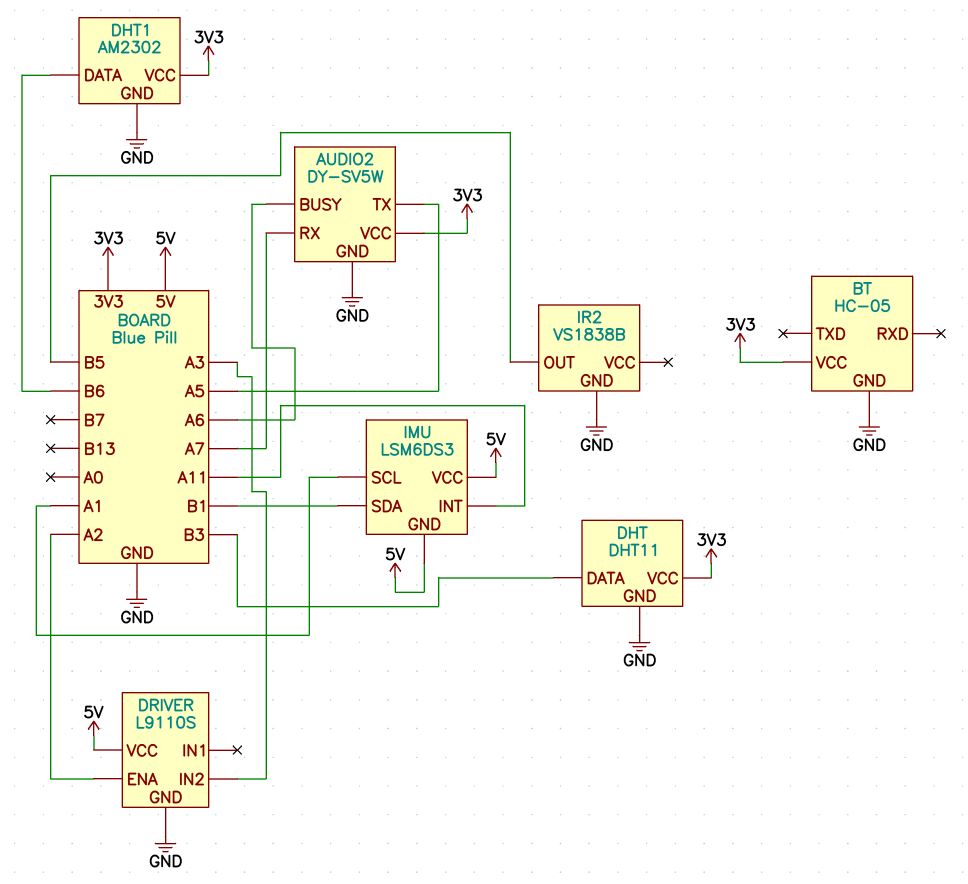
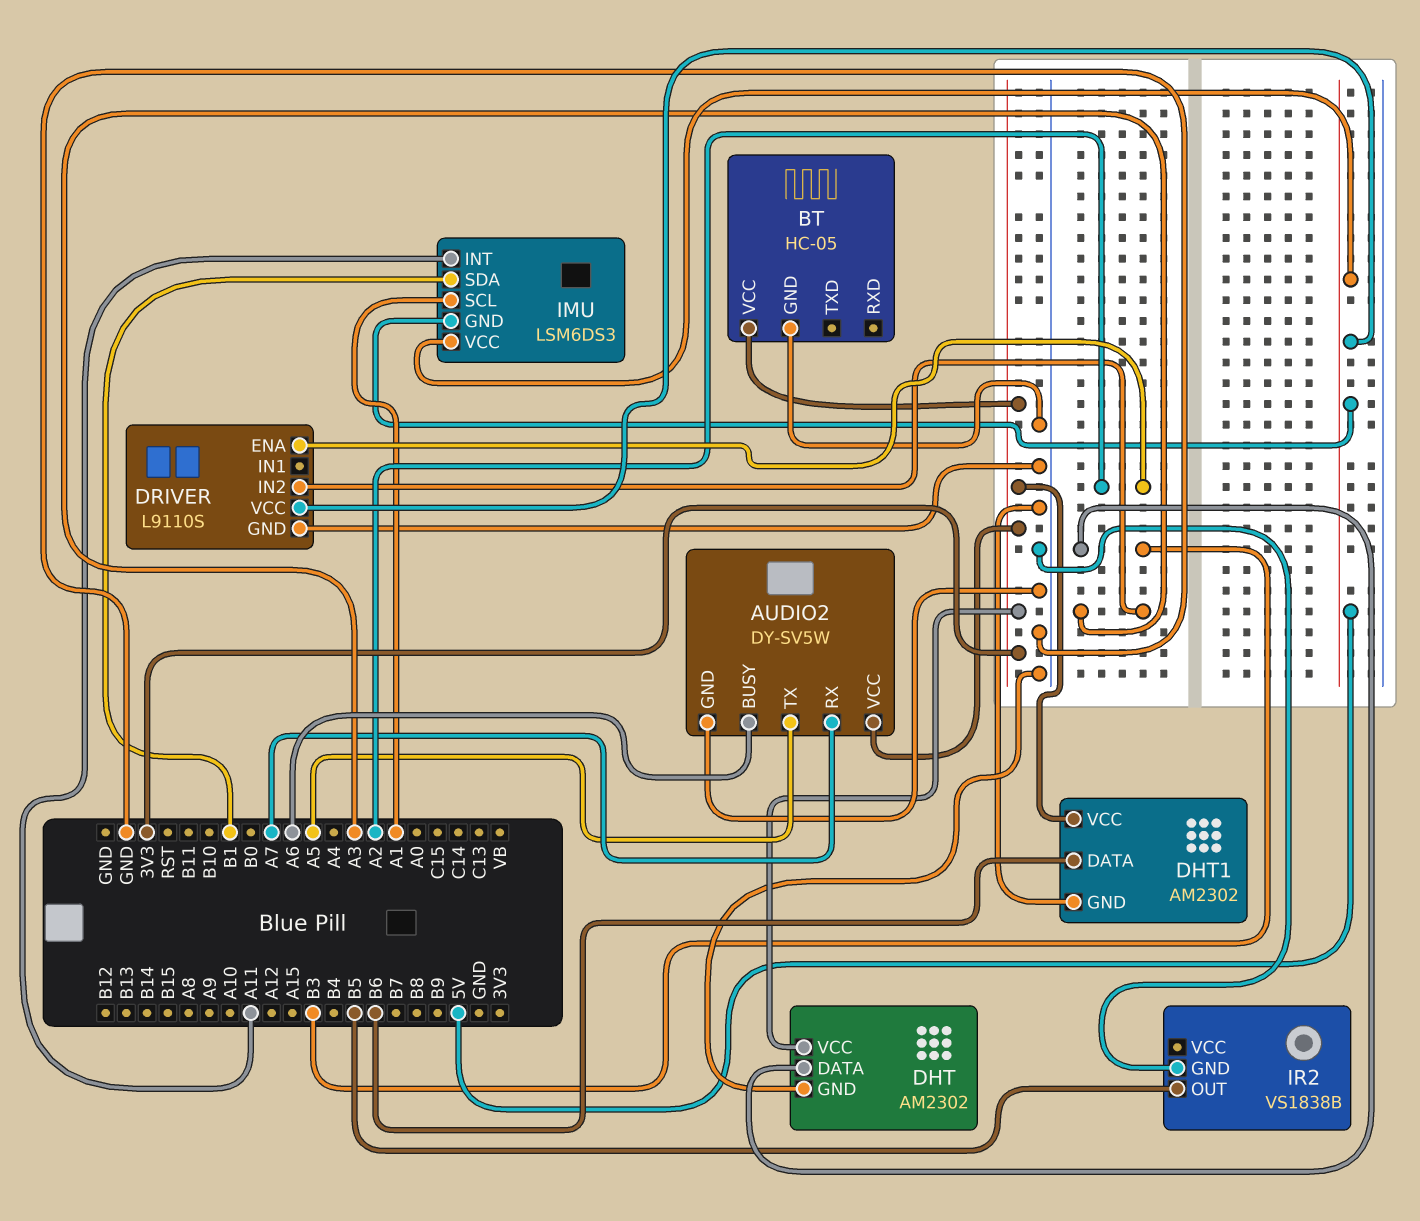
DHT: DHT11 -> AM2302

